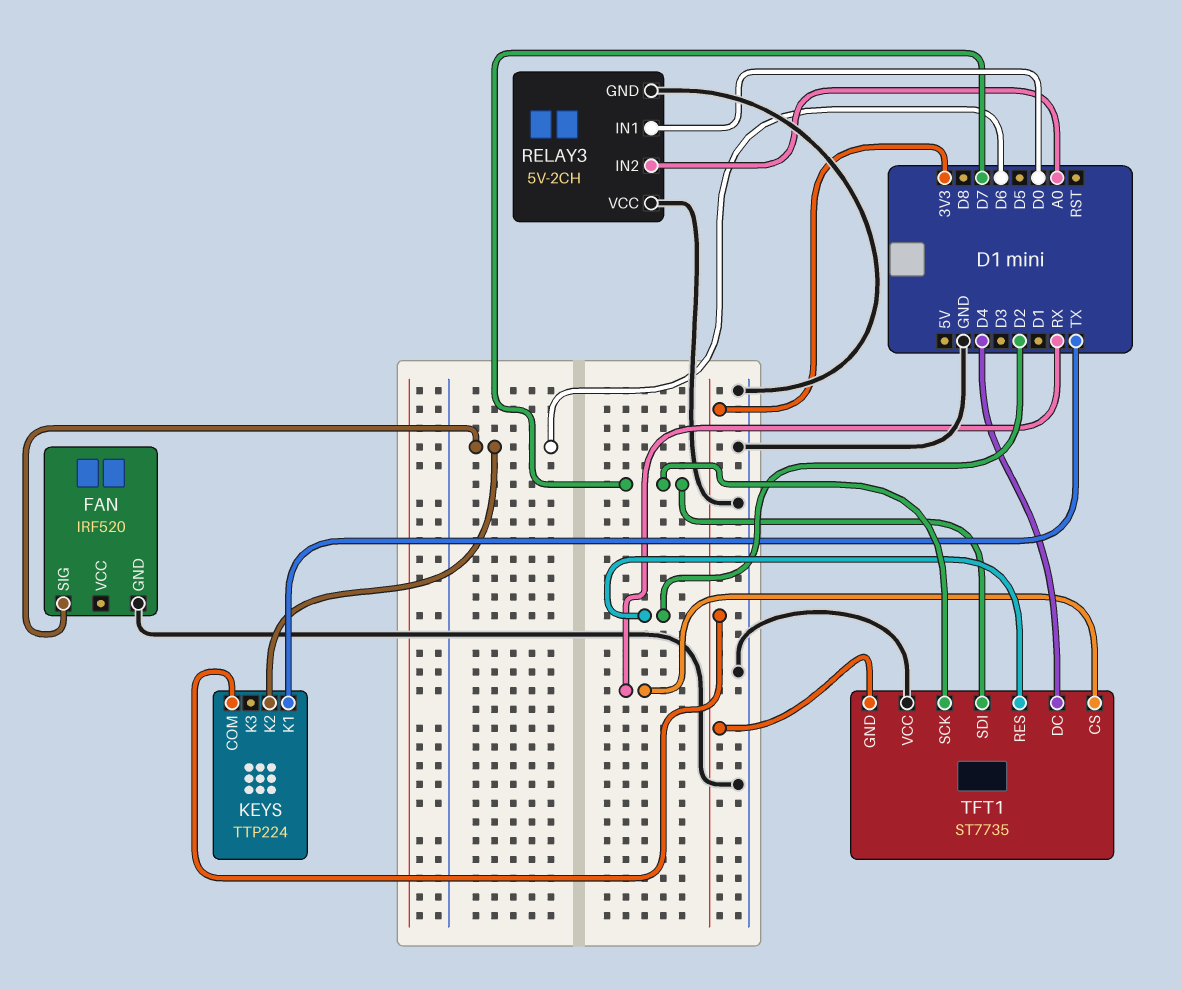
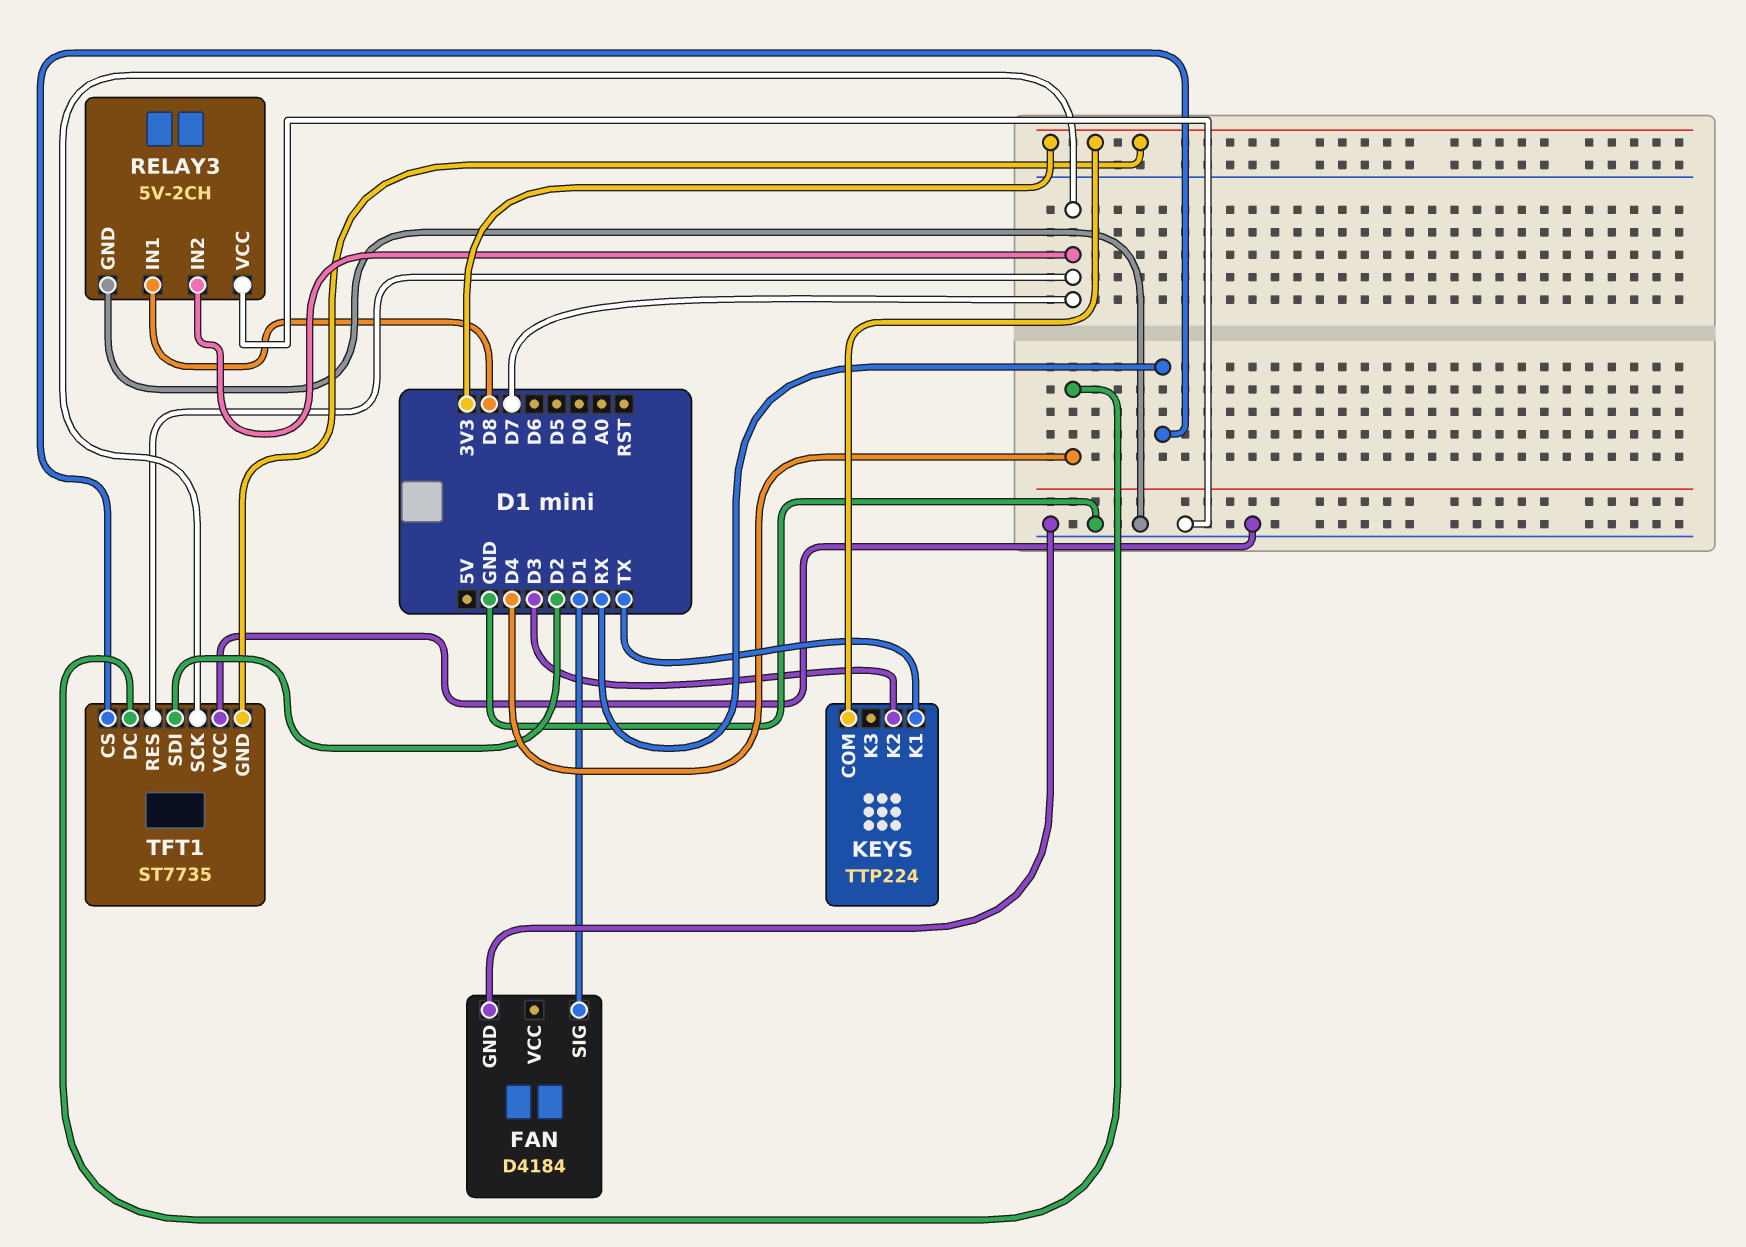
FAN: IRF520 -> D4184
FAN pin SIG: D6 -> D1
KEYS pin K2: D6 -> D3
RELAY3 pin IN1: D0 -> D8
RELAY3 pin IN2: A0 -> D7
TFT1 pin RES: D2 -> D7
TFT1 pin SDI: D7 -> D2

